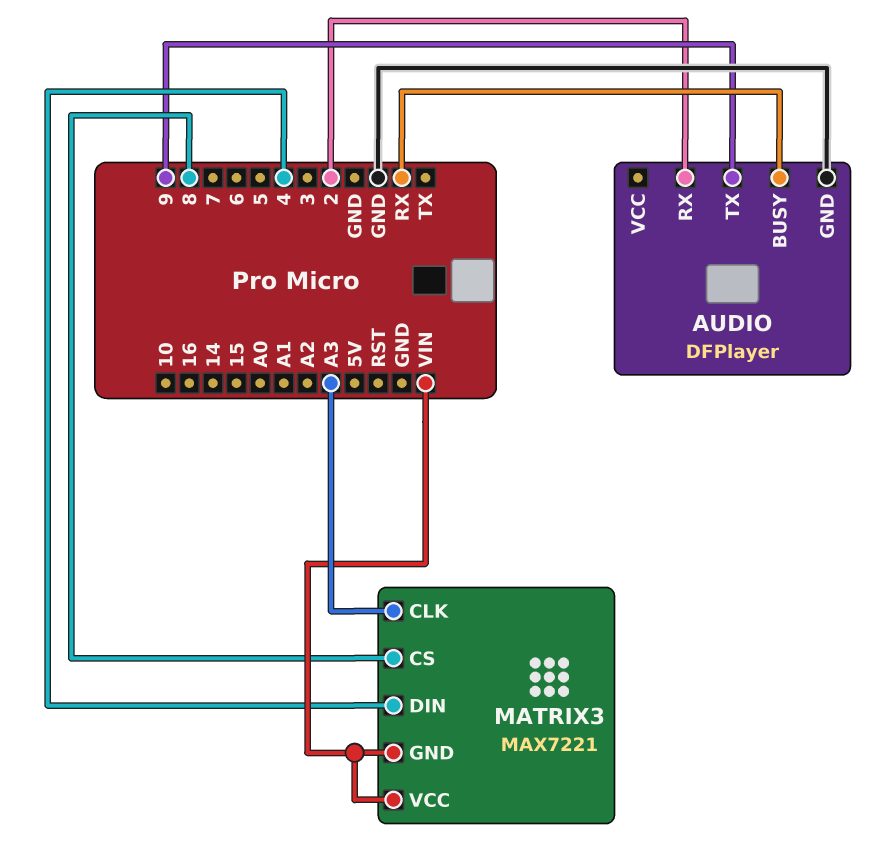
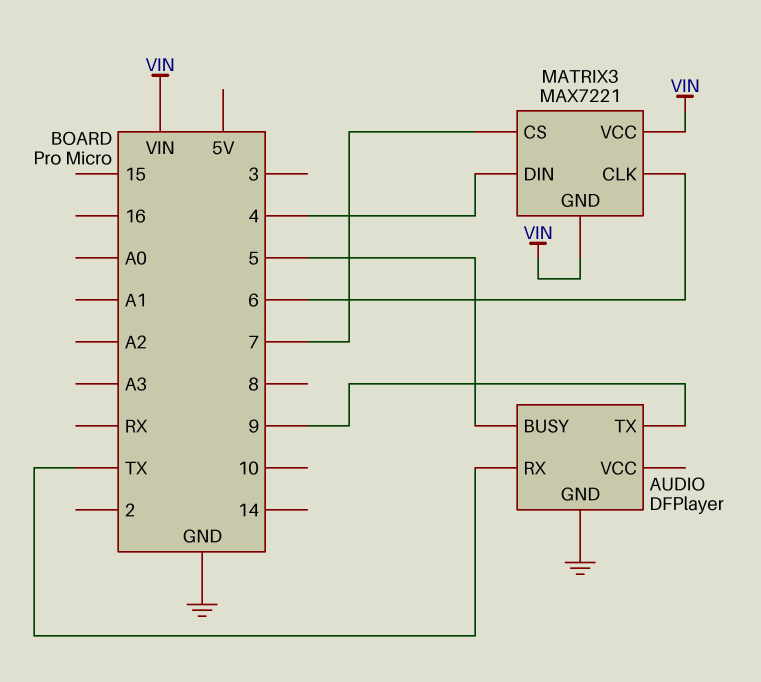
AUDIO pin BUSY: RX -> 5
AUDIO pin RX: 2 -> TX
MATRIX3 pin CLK: A3 -> 6
MATRIX3 pin CS: 8 -> 7

